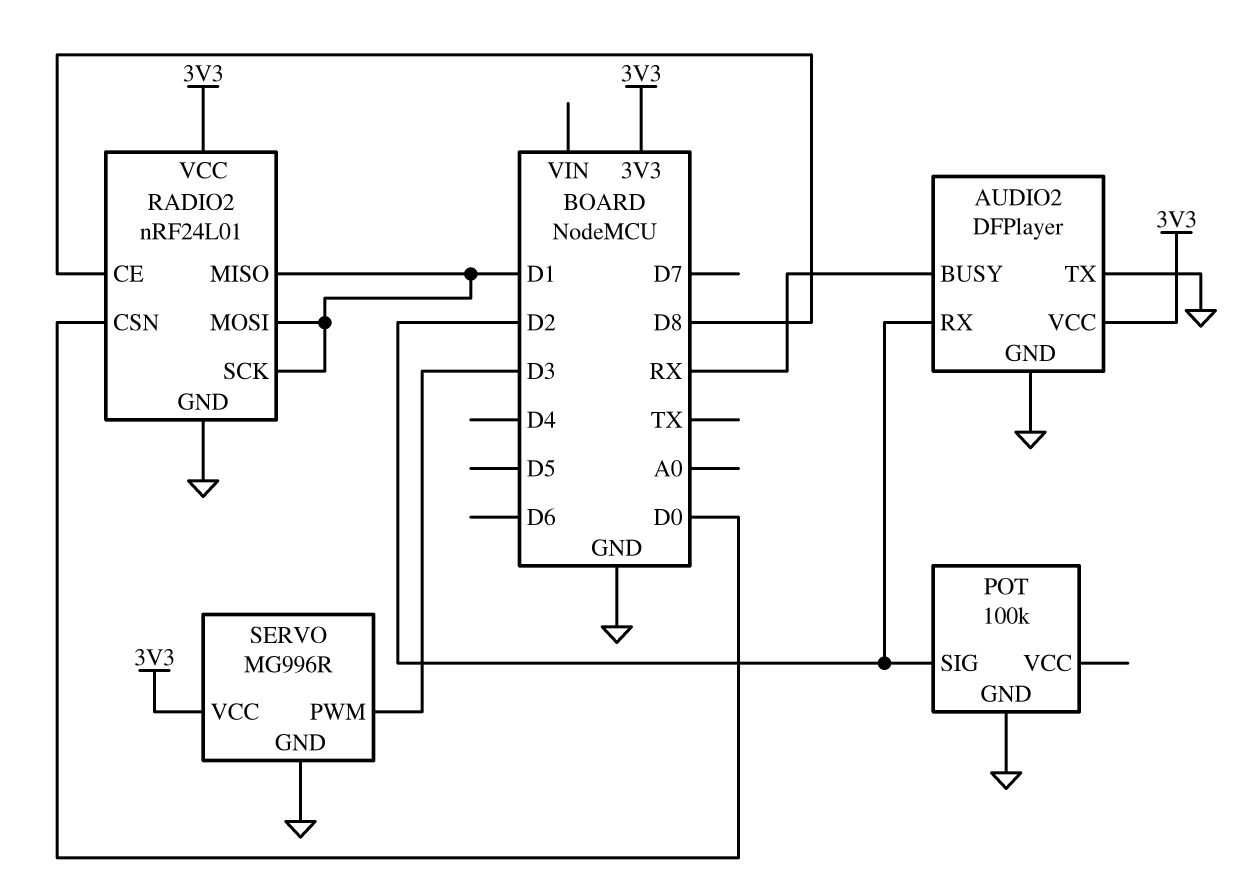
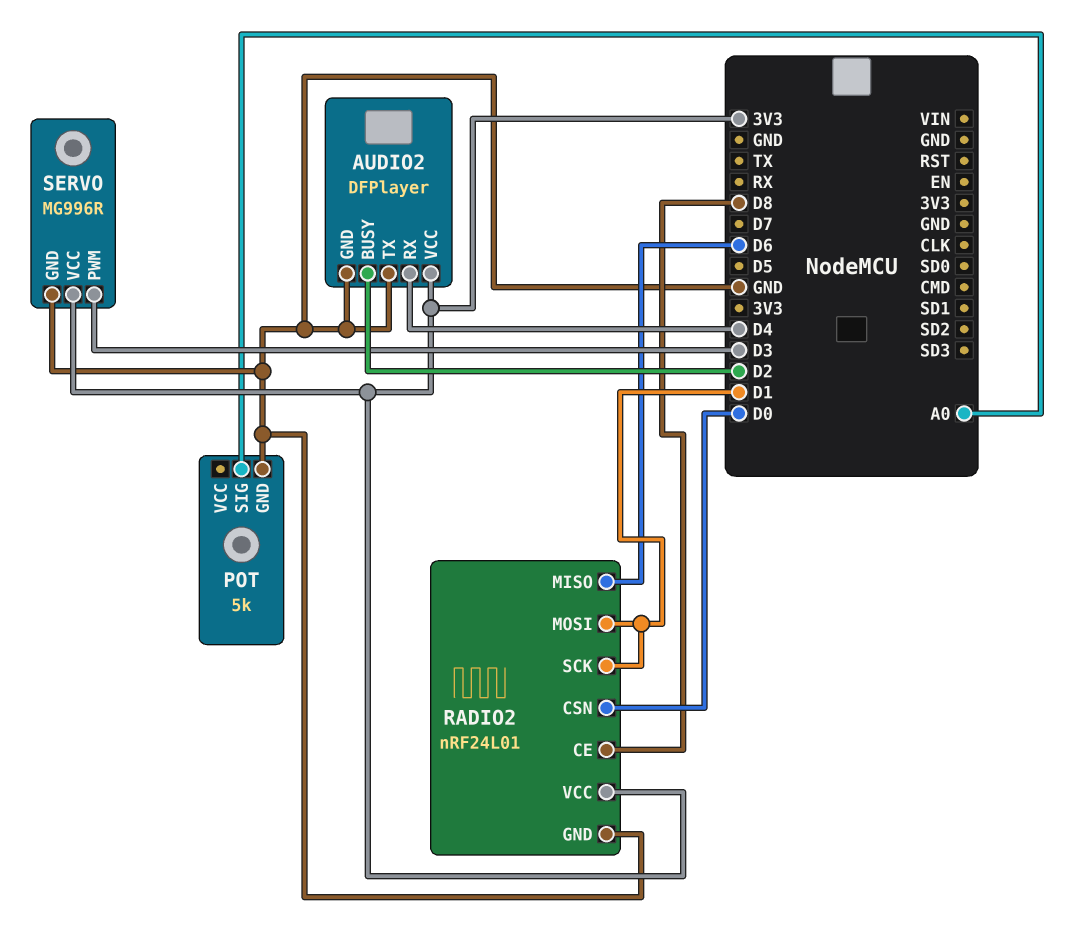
AUDIO2 pin BUSY: RX -> D2
AUDIO2 pin RX: D2 -> D4
POT: 100k -> 5k
POT pin SIG: D2 -> A0
RADIO2 pin MISO: D1 -> D6

